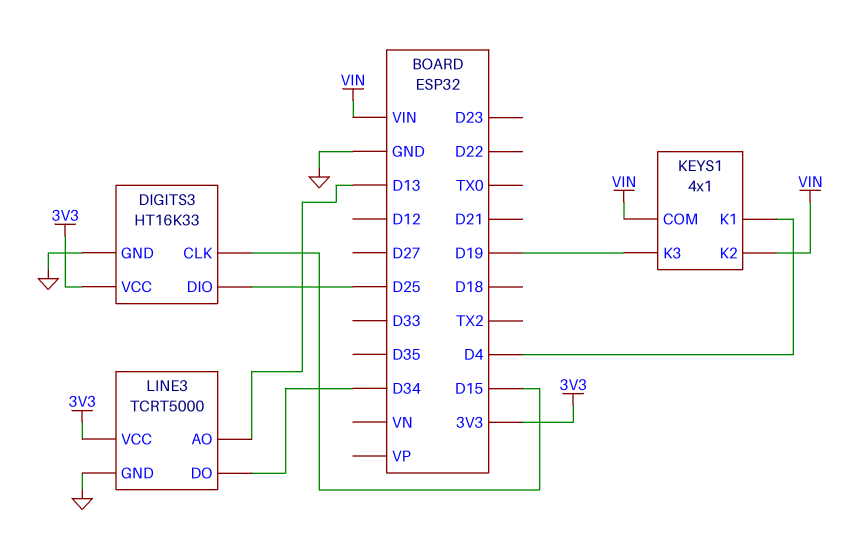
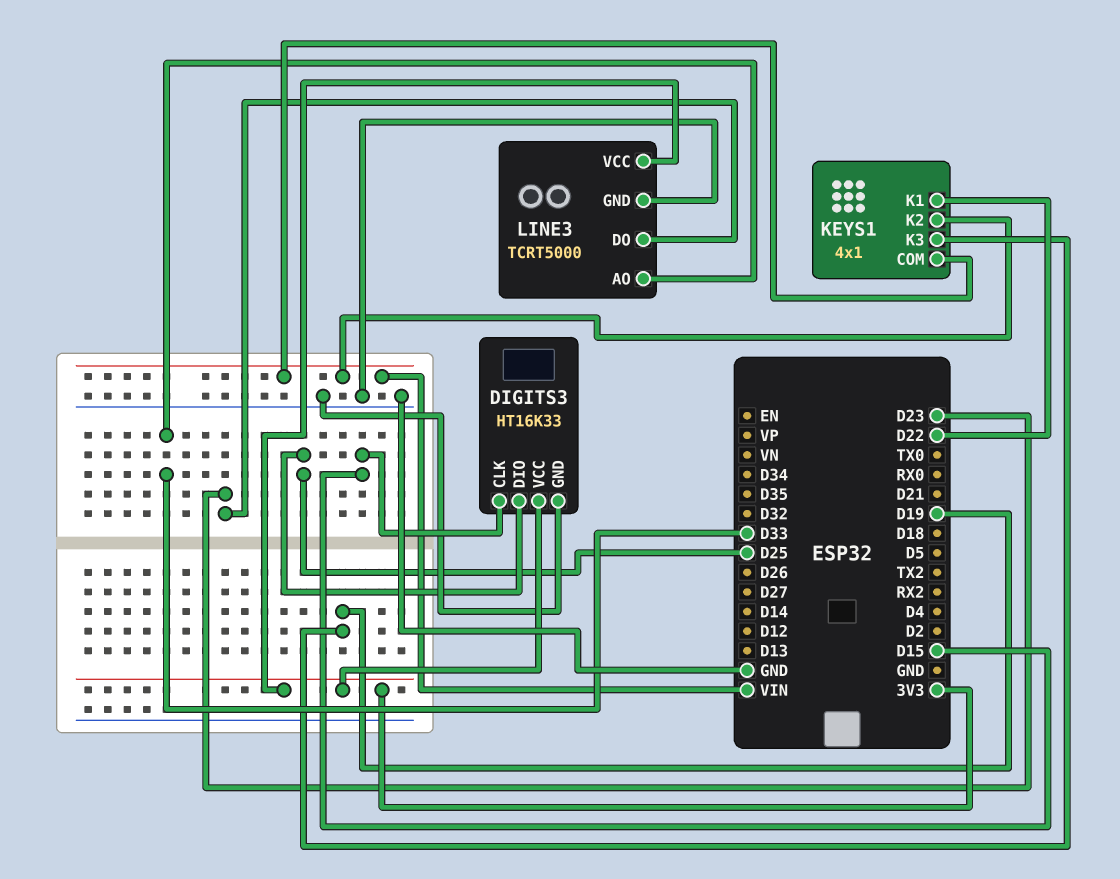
KEYS1 pin K1: D4 -> D22
LINE3 pin AO: D13 -> D33
LINE3 pin DO: D34 -> D23

